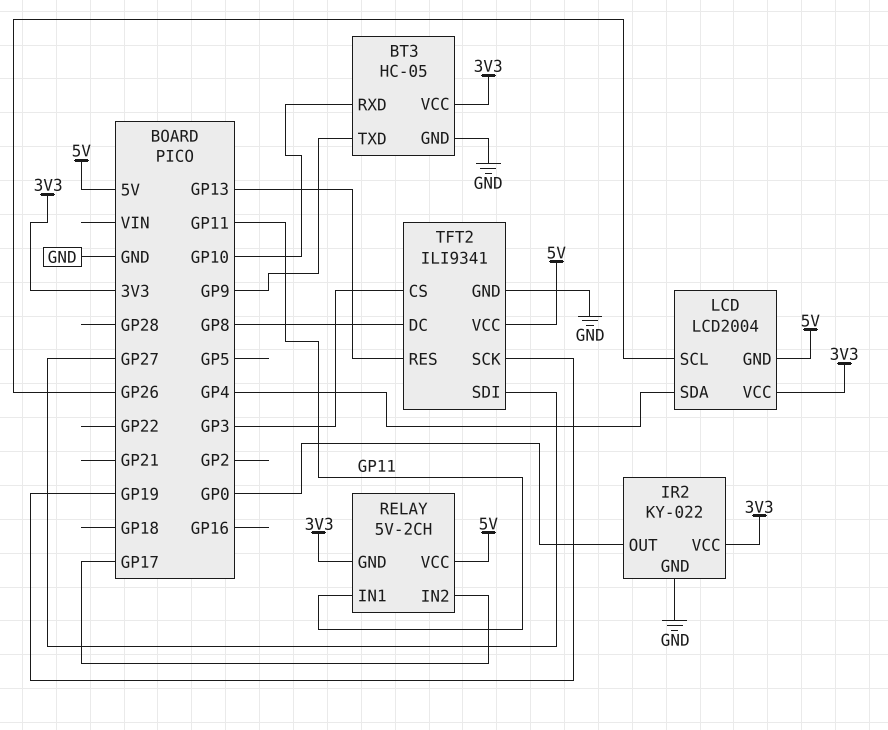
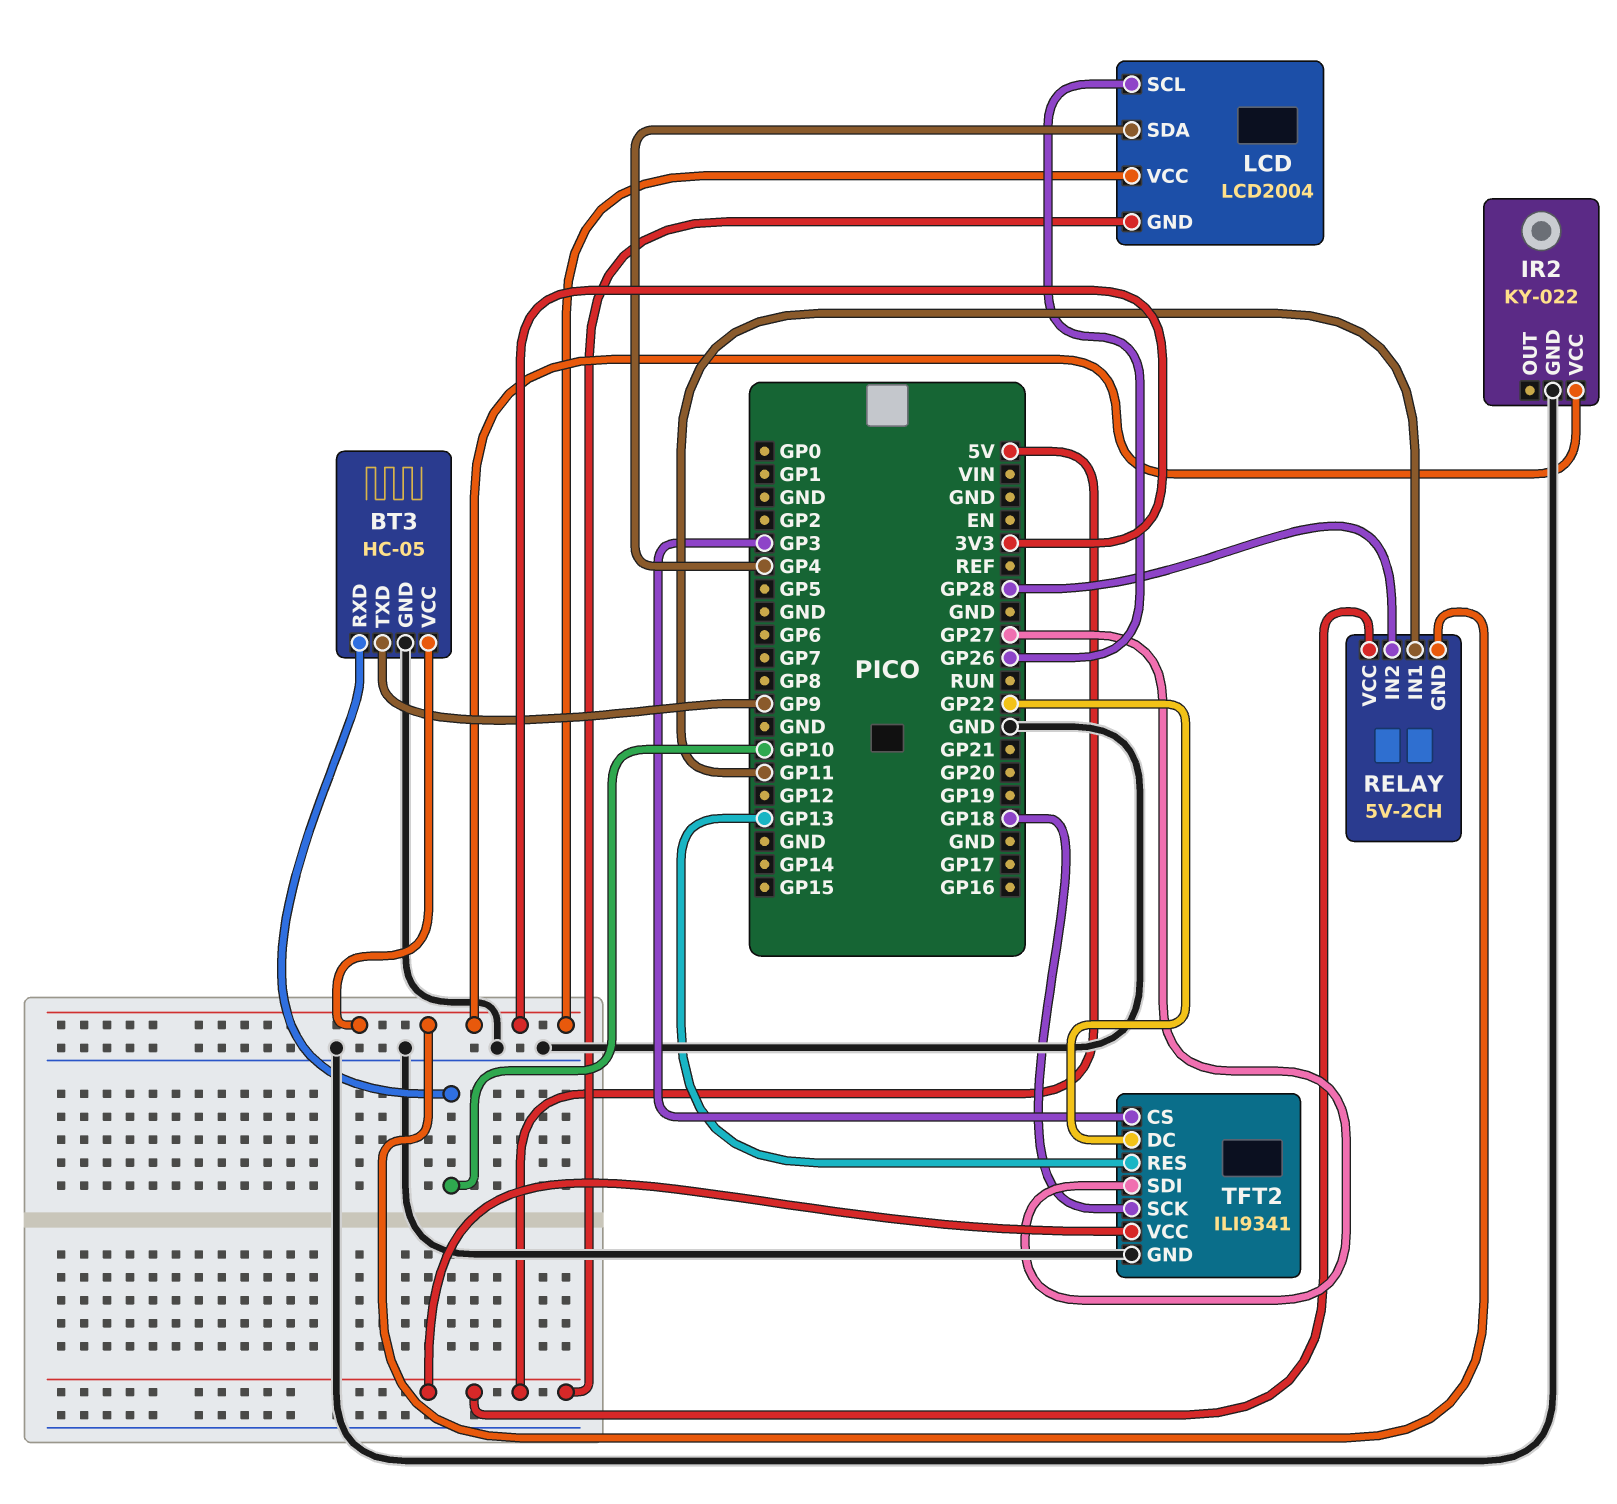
IR2 pin OUT: GP0 -> none
RELAY pin IN2: GP17 -> GP28
TFT2 pin DC: GP8 -> GP22
TFT2 pin SCK: GP19 -> GP18

